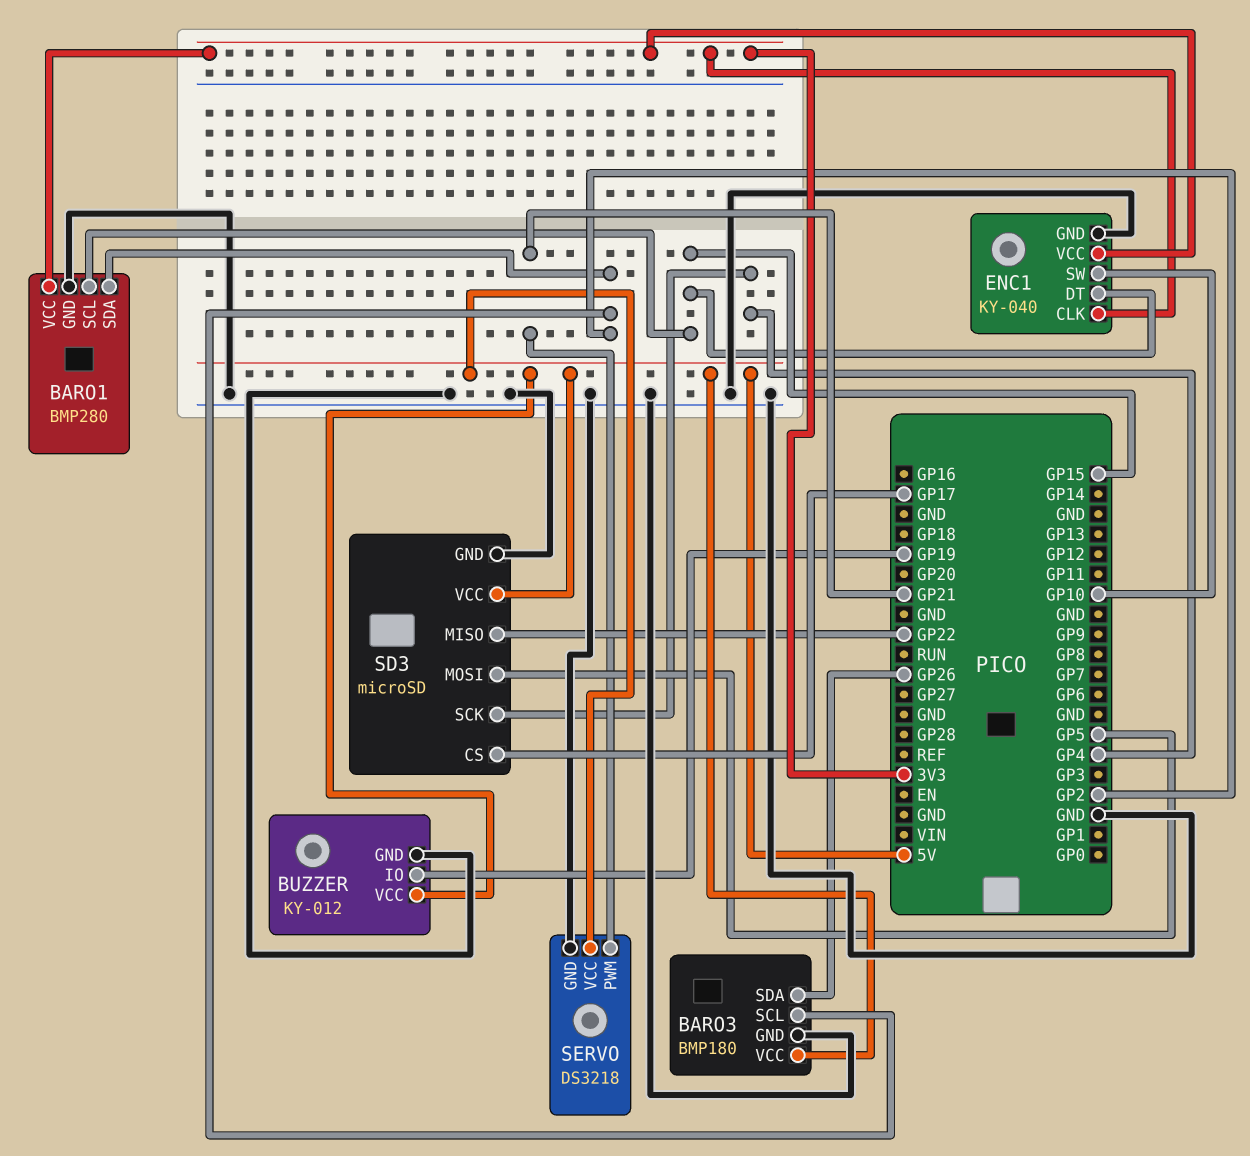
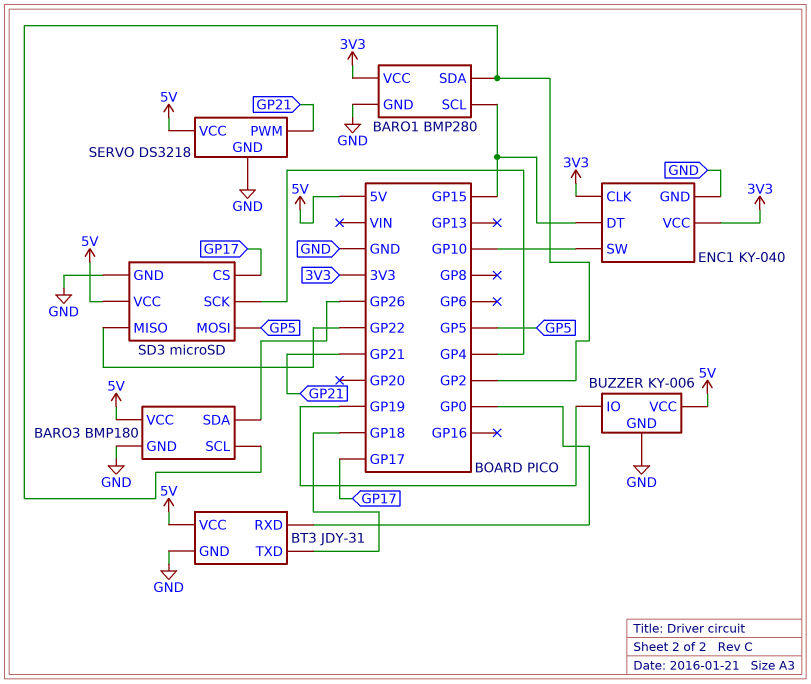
BT3: none -> JDY-31
BT3 pin GND: none -> GND
BT3 pin RXD: none -> GP0
BT3 pin TXD: none -> GP18
BT3 pin VCC: none -> 5V
BUZZER: KY-012 -> KY-006

